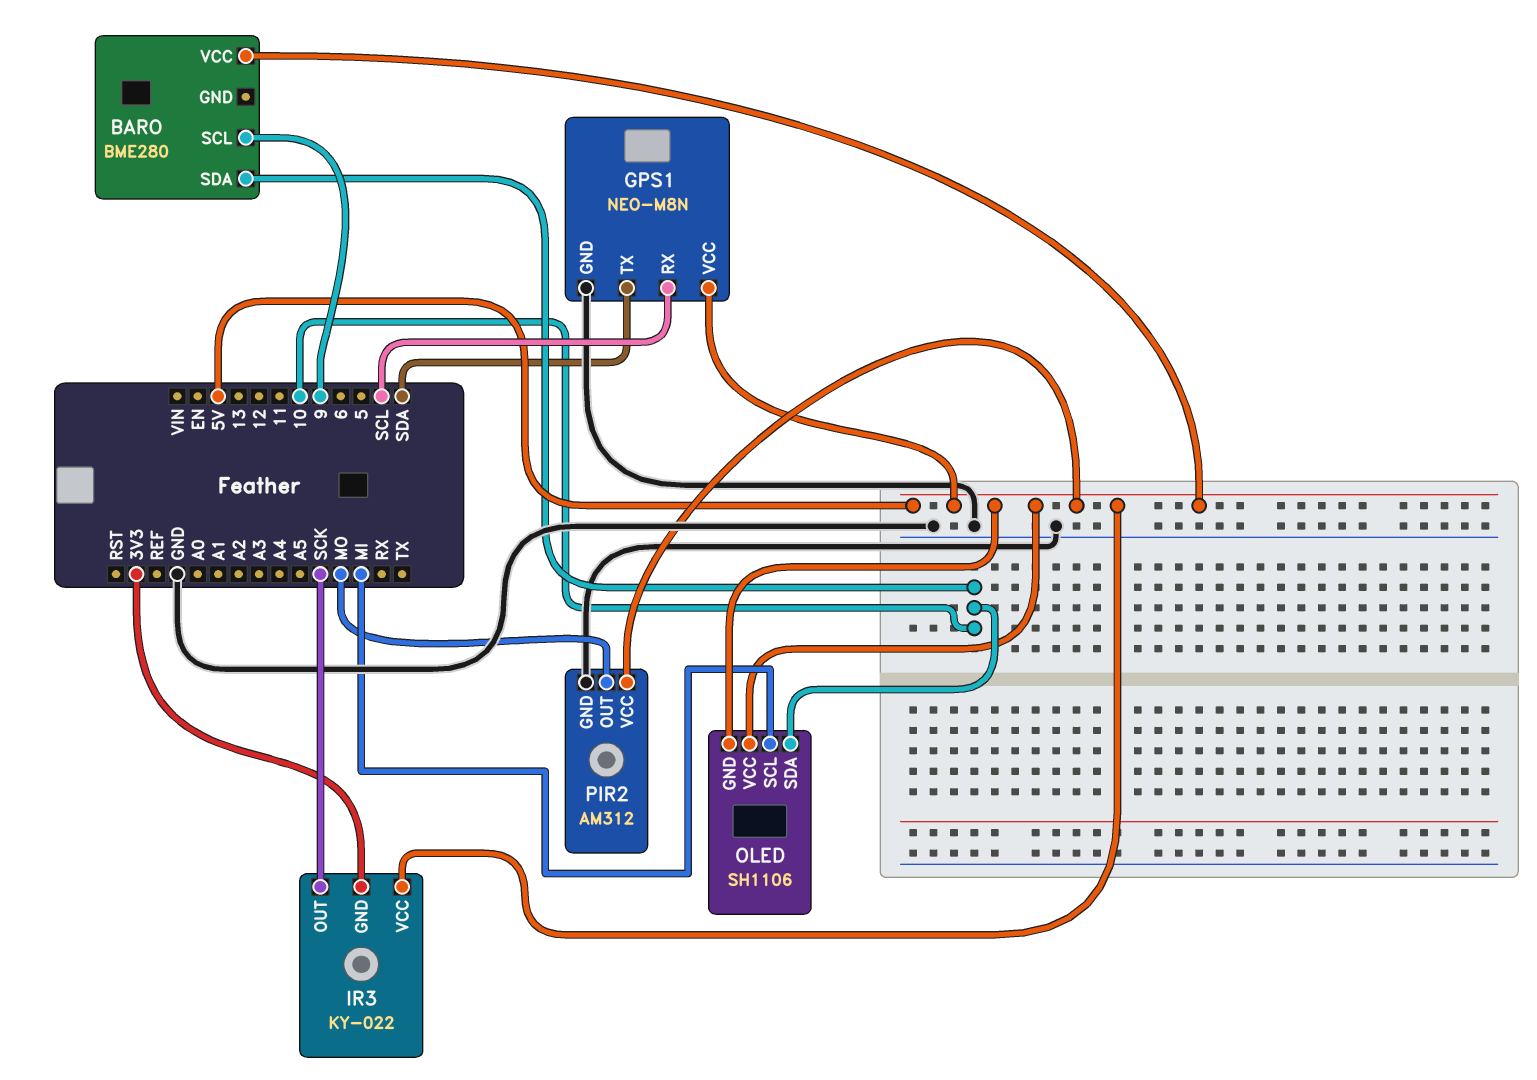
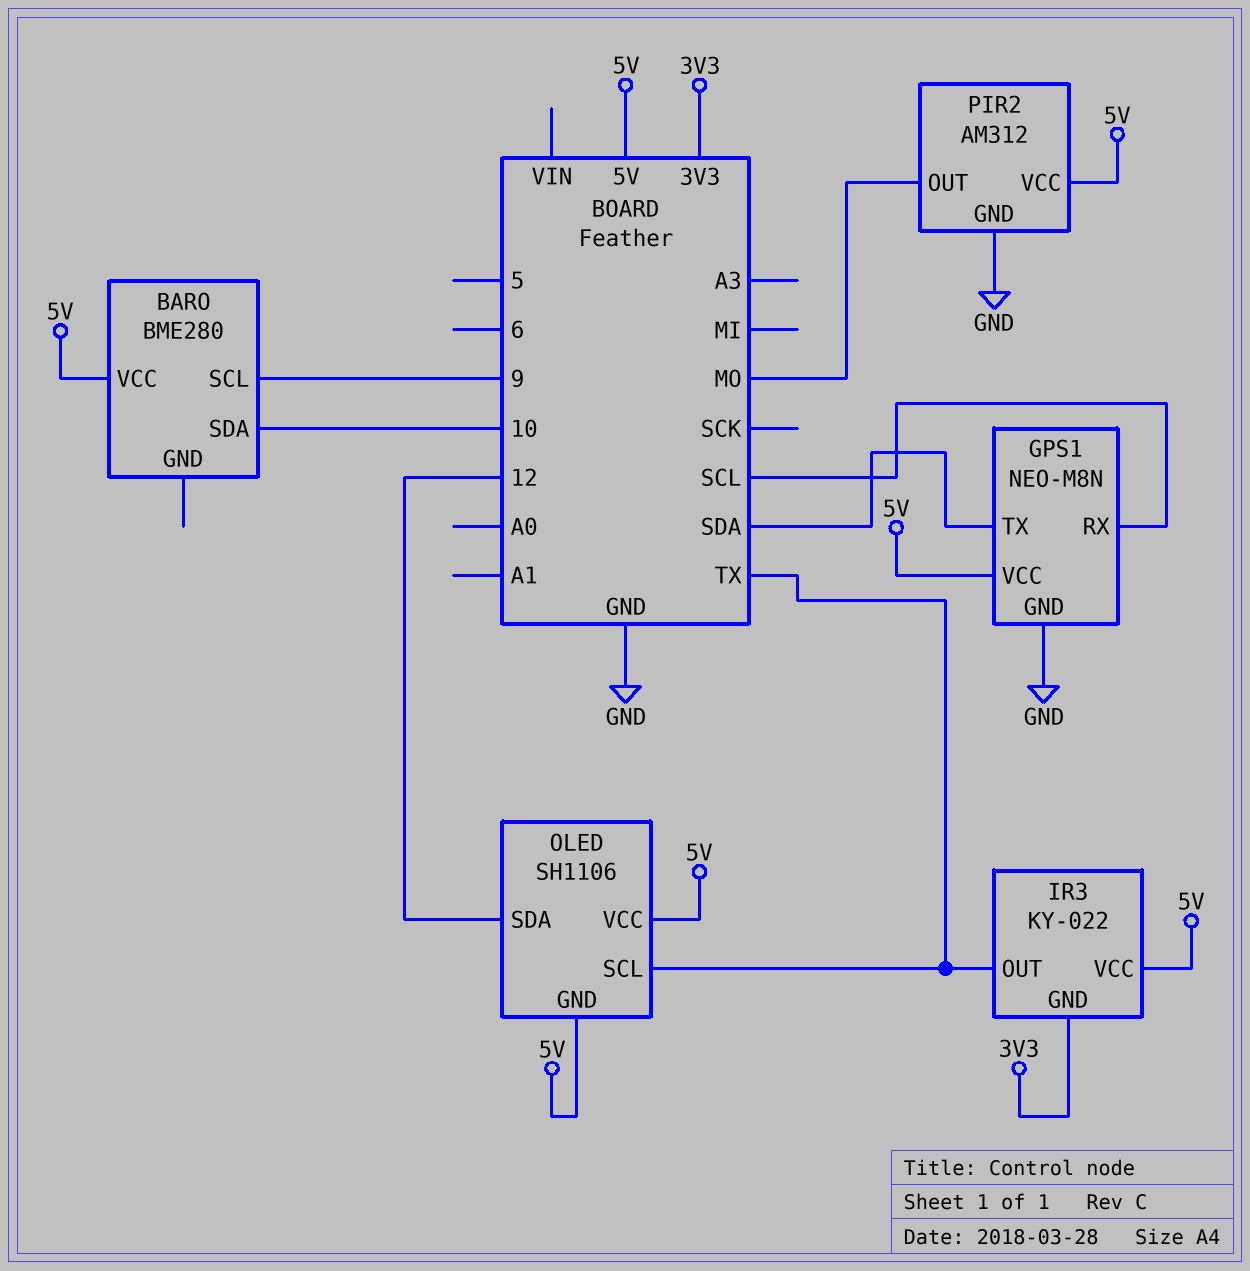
IR3 pin OUT: SCK -> TX
OLED pin SCL: MI -> TX
OLED pin SDA: 10 -> 12

